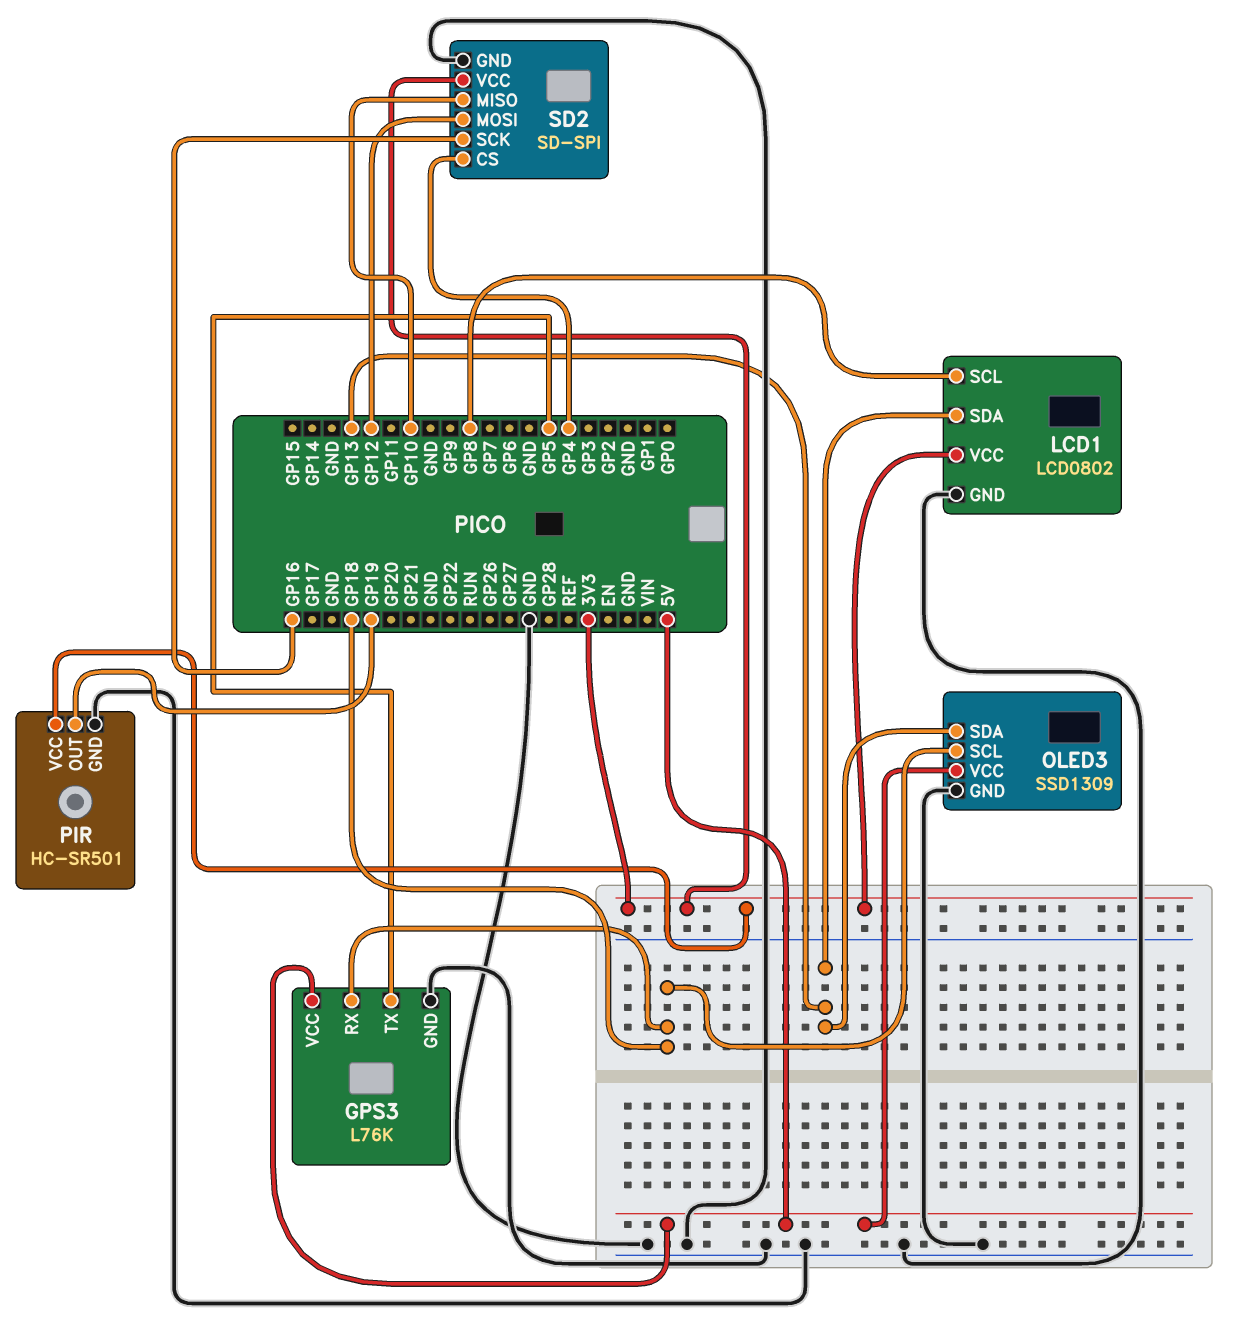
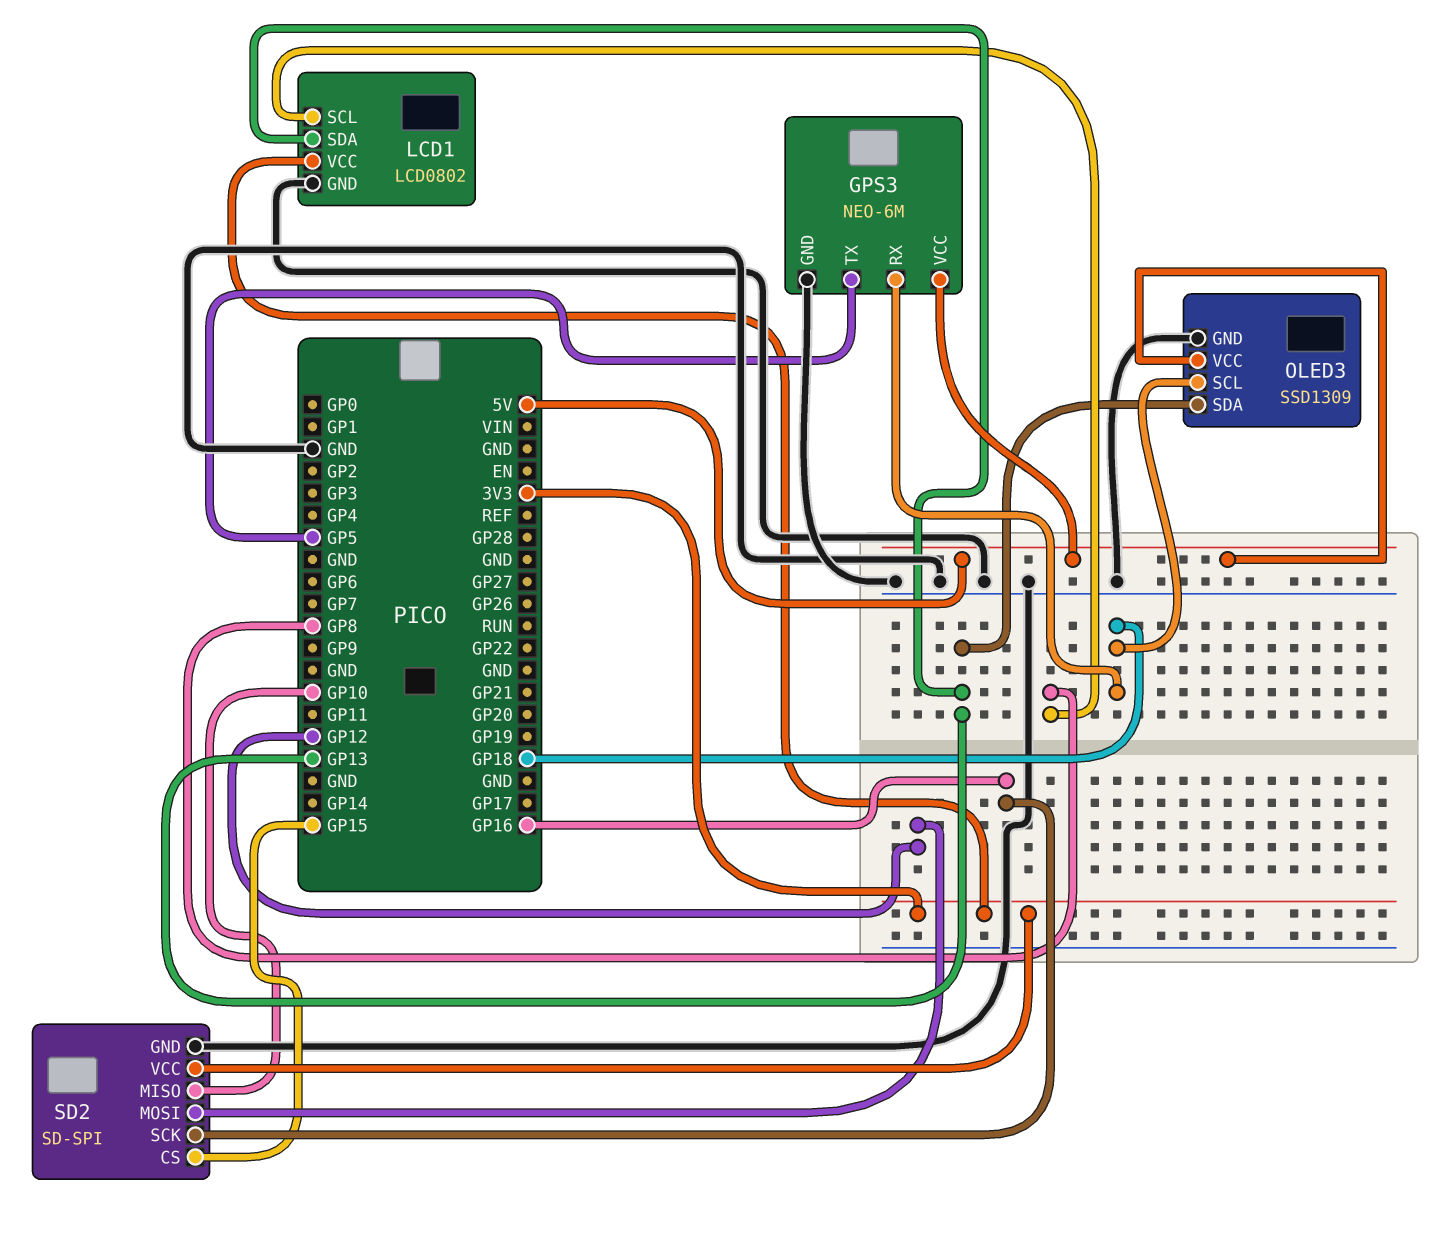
GPS3: L76K -> NEO-6M
PIR: HC-SR501 -> none
PIR pin GND: GND -> none
PIR pin OUT: GP19 -> none
PIR pin VCC: 3V3 -> none
SD2 pin CS: GP4 -> GP15

